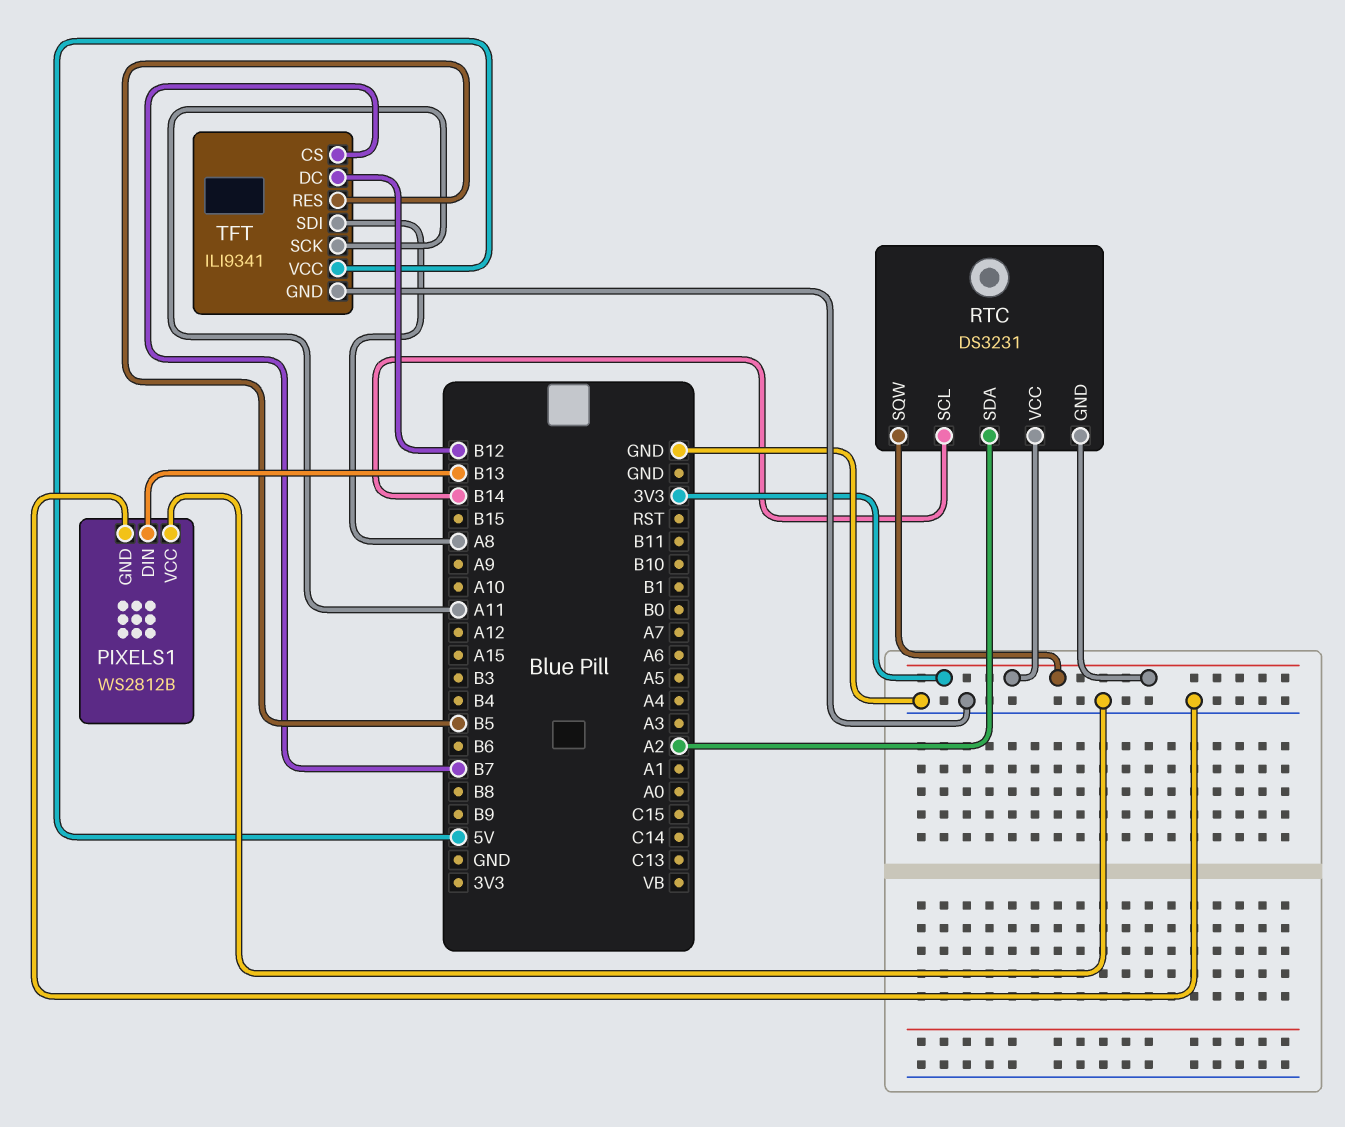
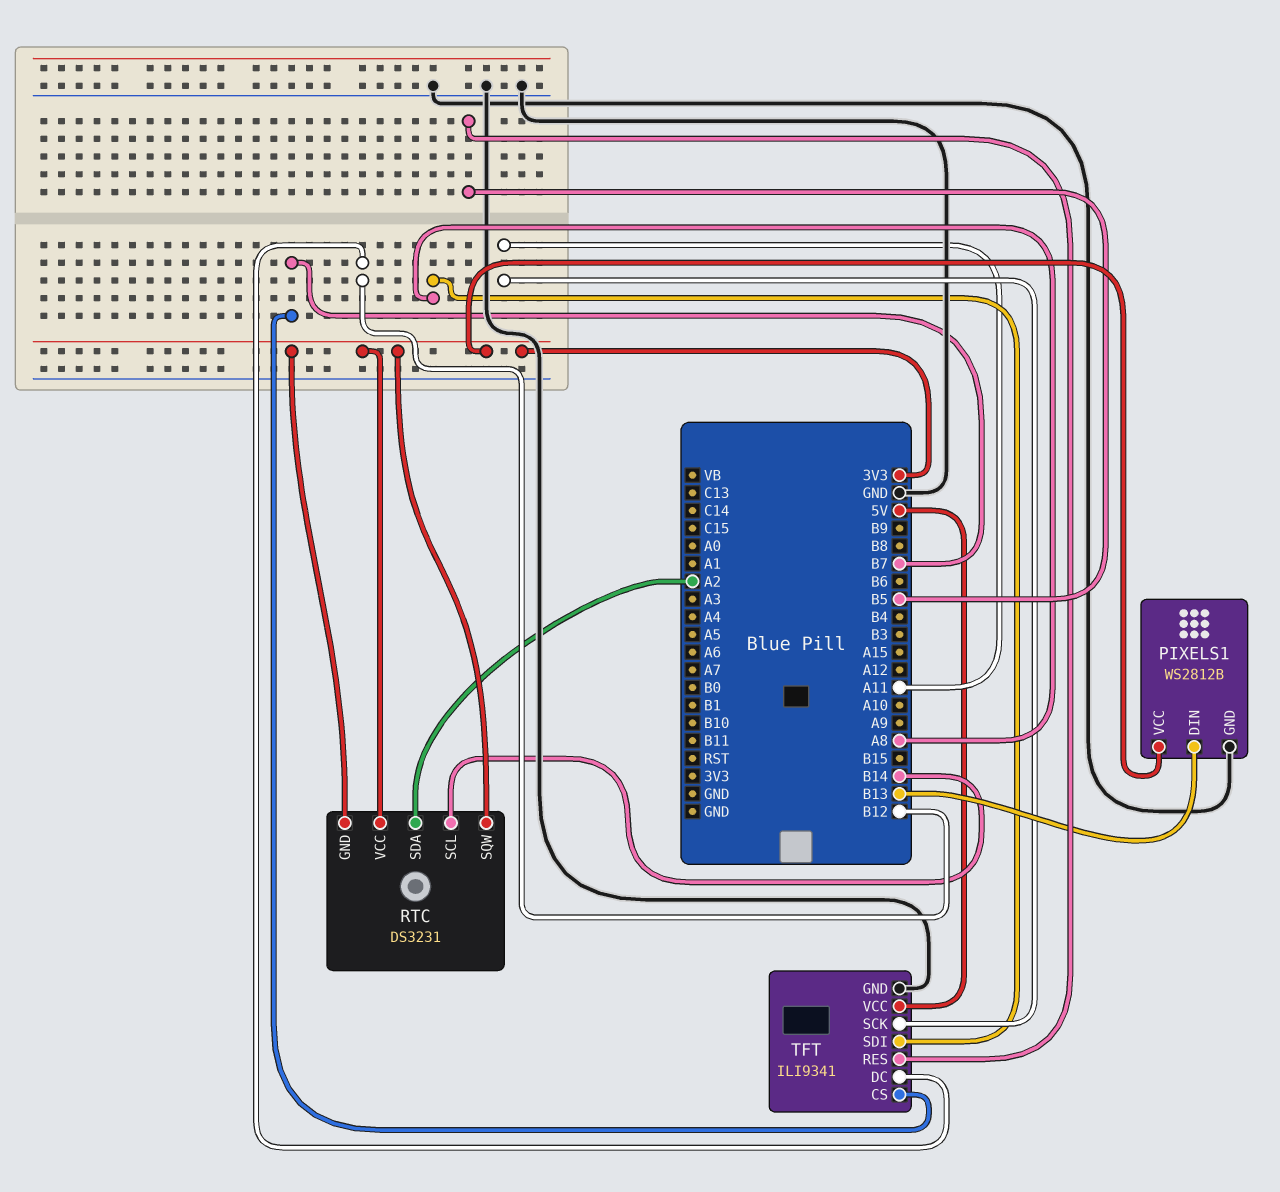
PIXELS1 pin VCC: GND -> 3V3

